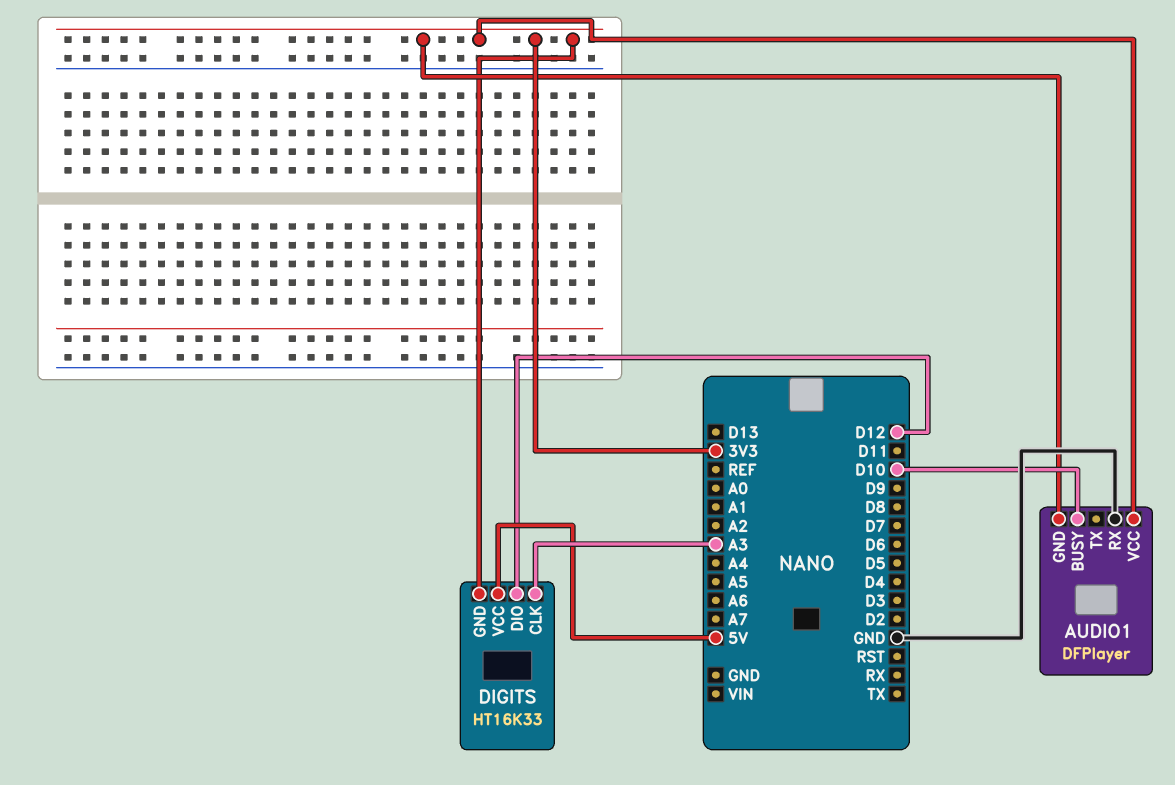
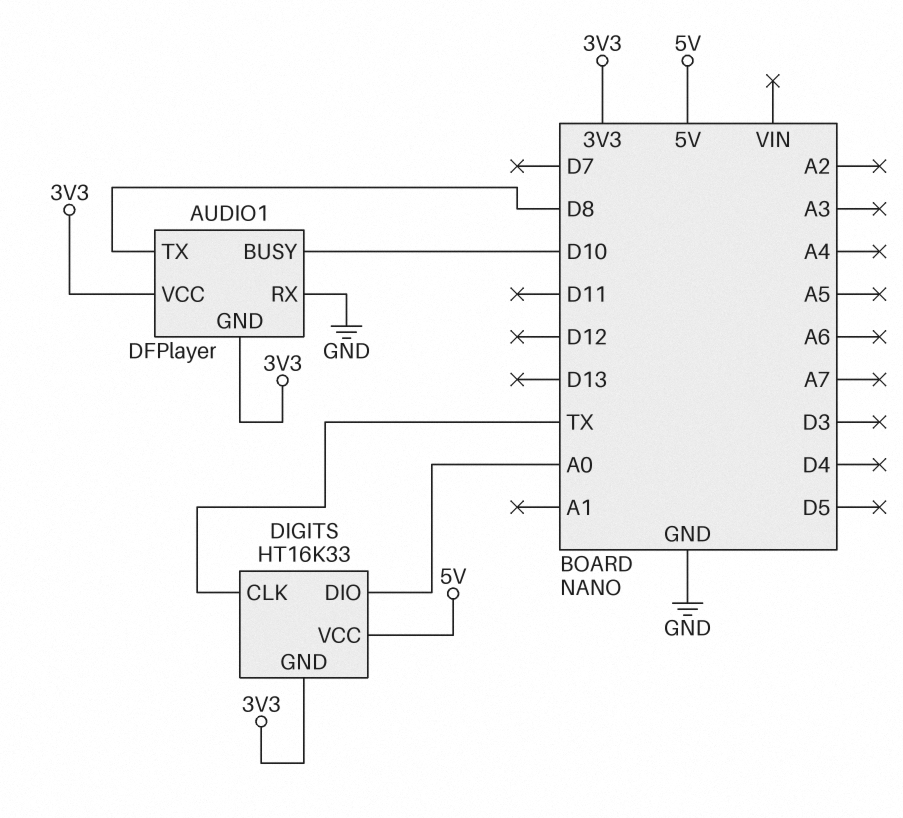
AUDIO1 pin TX: none -> D8
DIGITS pin CLK: A3 -> TX
DIGITS pin DIO: D12 -> A0

